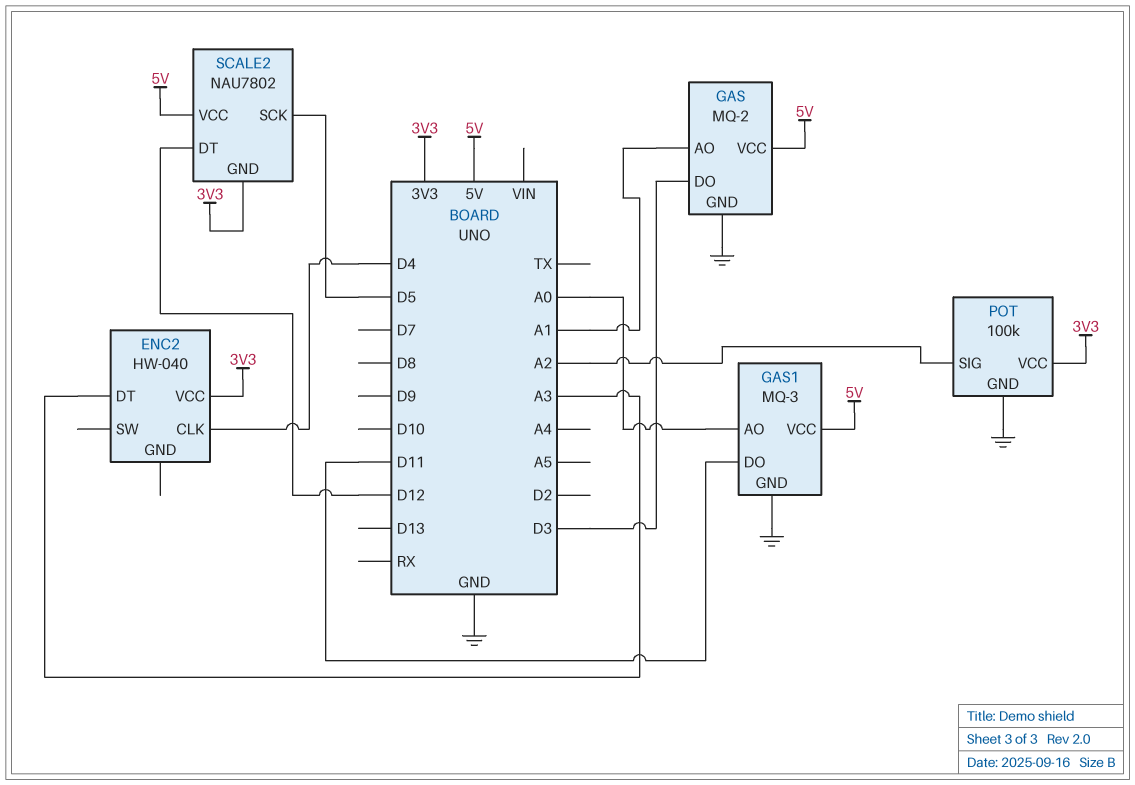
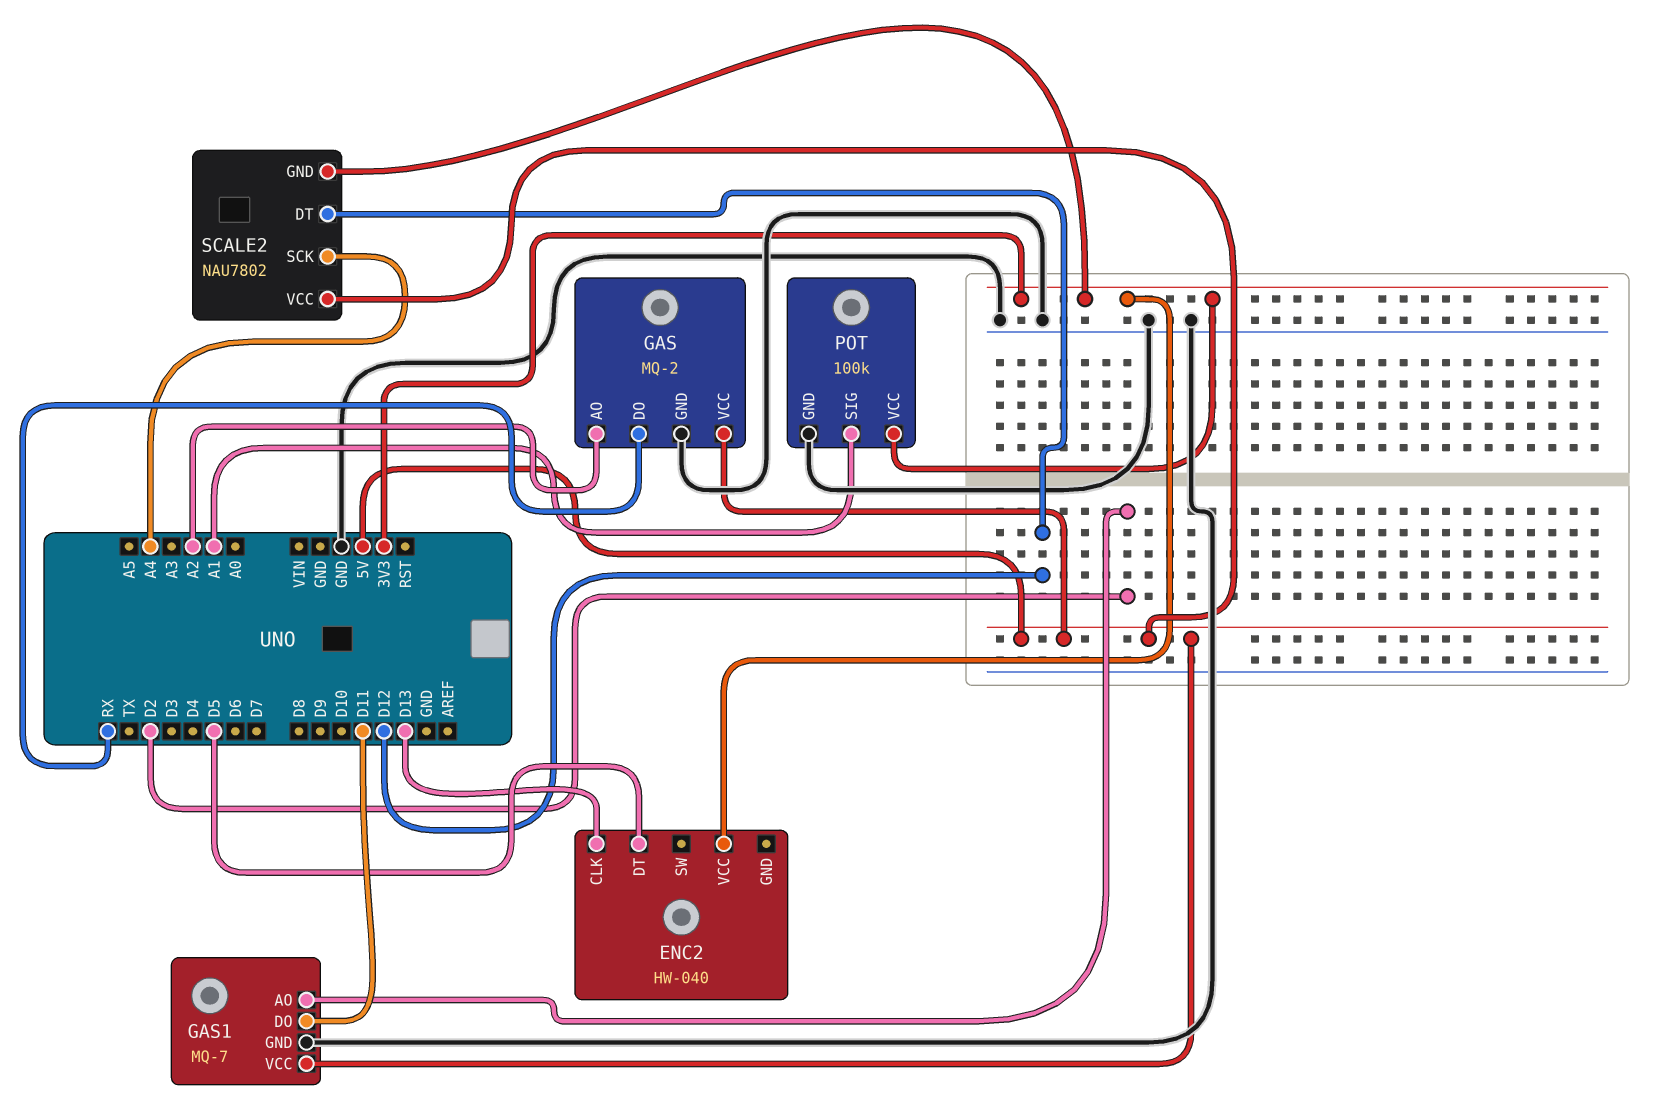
ENC2 pin CLK: D4 -> D13
ENC2 pin DT: A3 -> D5
GAS pin AO: A1 -> A2
GAS pin DO: D3 -> RX
GAS1: MQ-3 -> MQ-7
GAS1 pin AO: A0 -> D2
POT pin SIG: A2 -> A1
SCALE2 pin SCK: D5 -> A4

